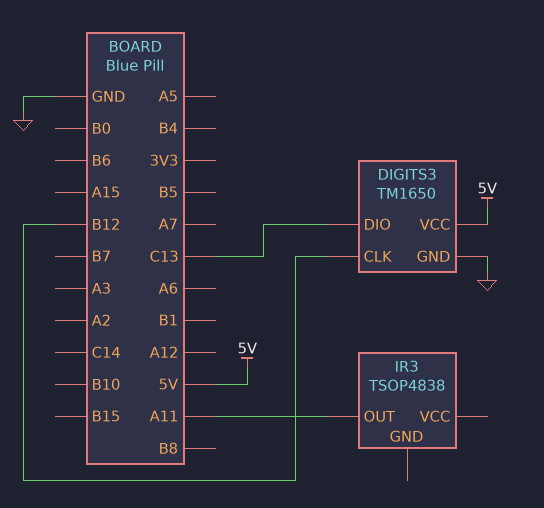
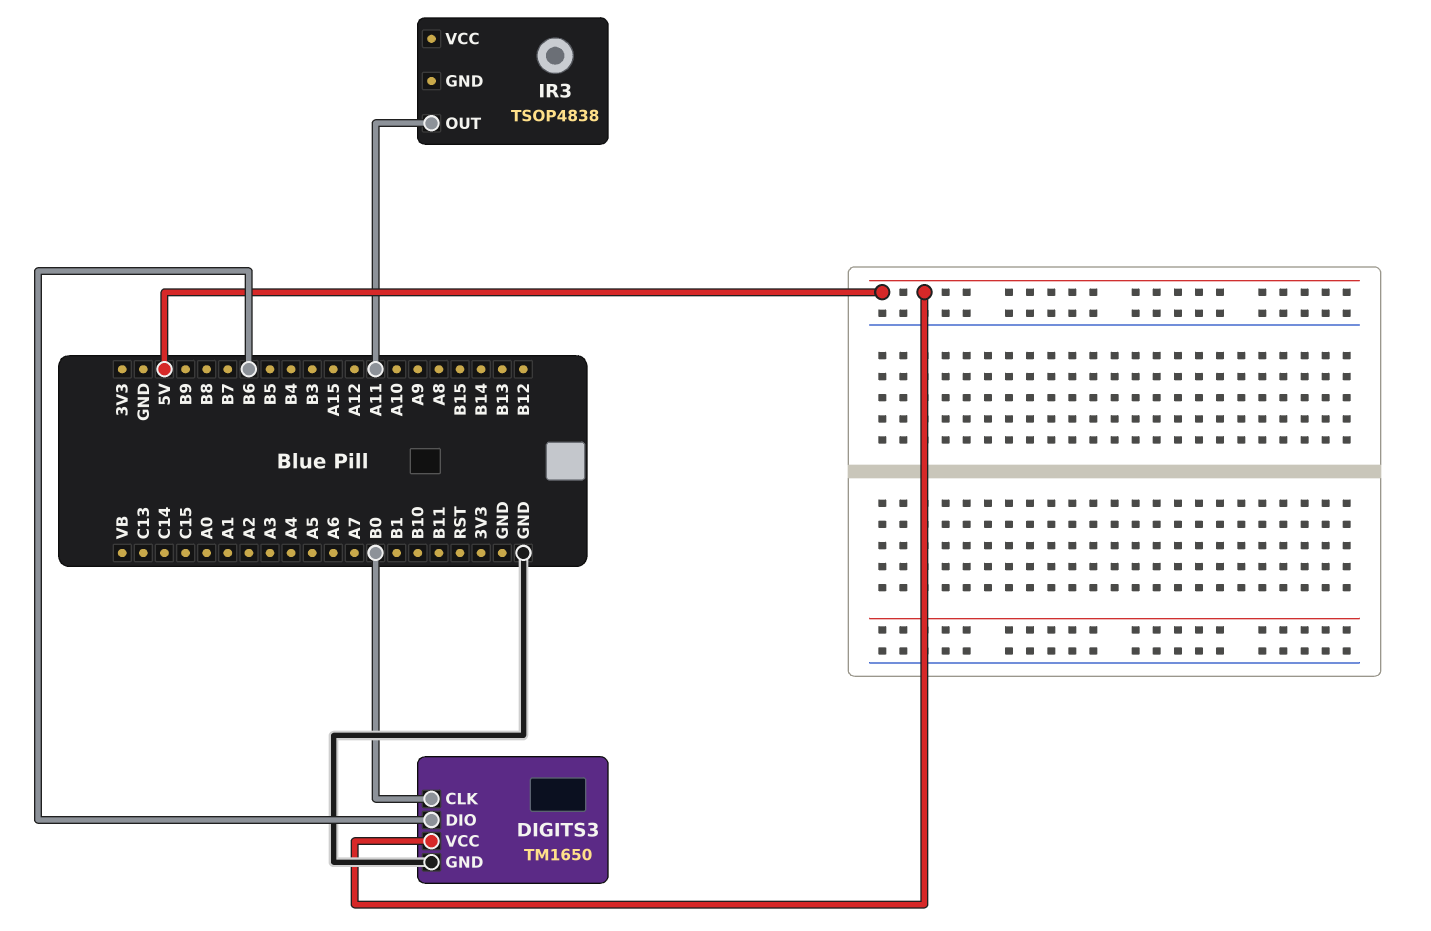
DIGITS3 pin CLK: B12 -> B0
DIGITS3 pin DIO: C13 -> B6

